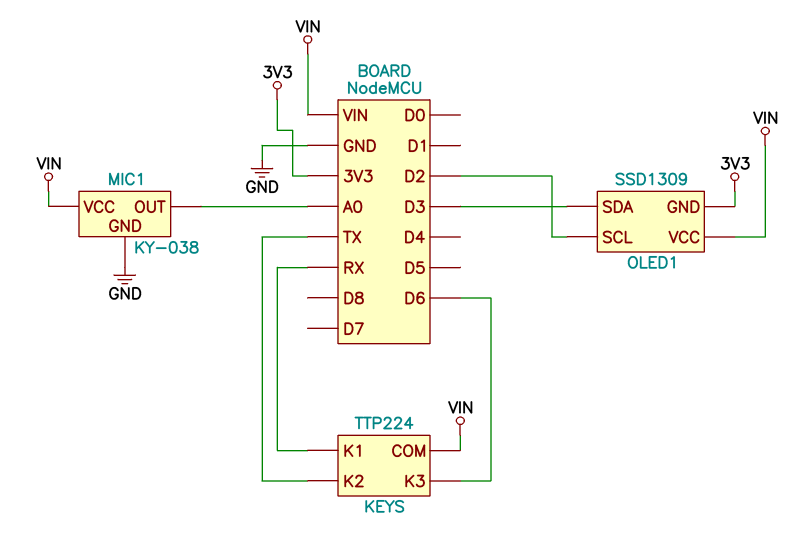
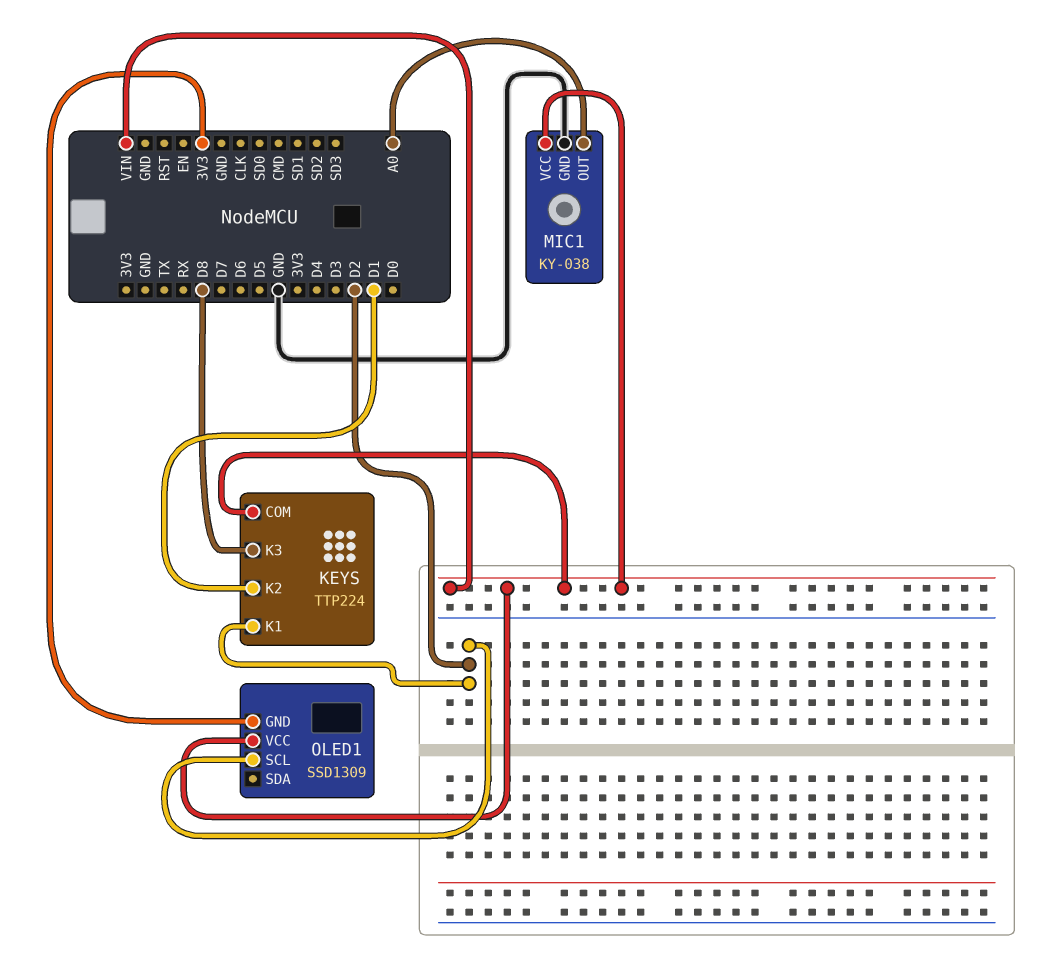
KEYS pin K1: RX -> D2
KEYS pin K2: TX -> D1
KEYS pin K3: D6 -> D8
OLED1 pin SDA: D3 -> none

